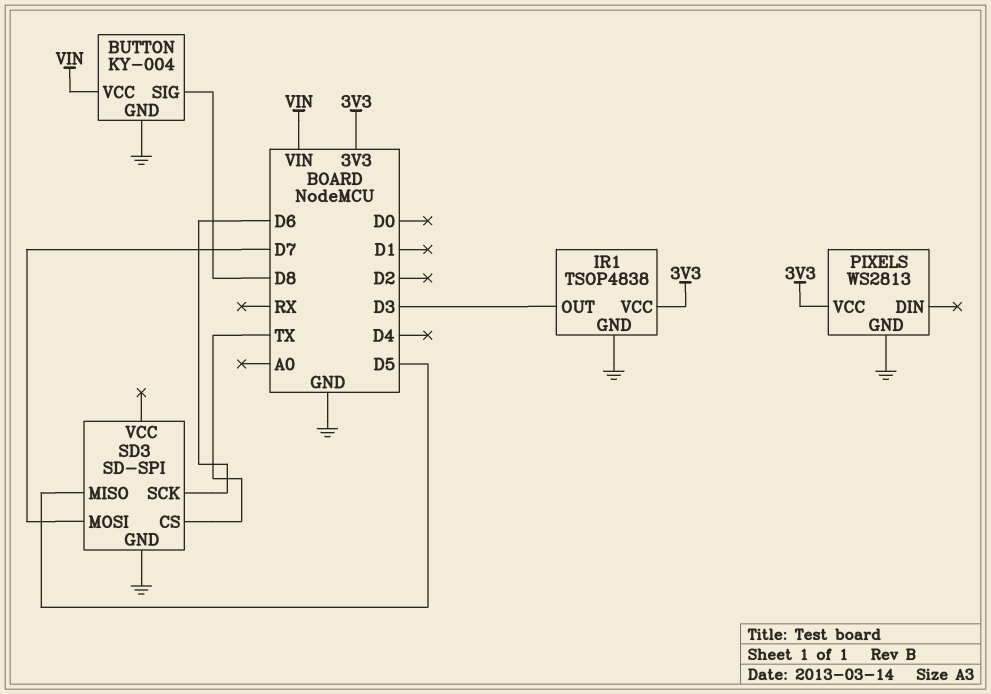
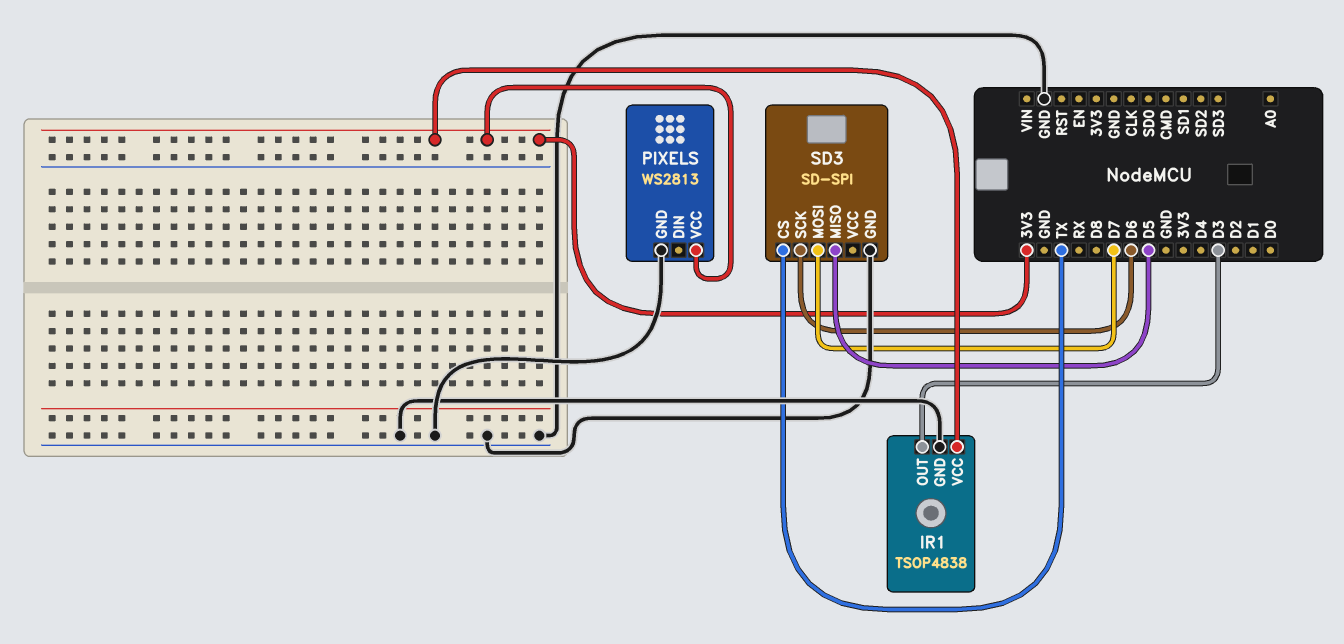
BUTTON: KY-004 -> none
BUTTON pin GND: GND -> none
BUTTON pin SIG: D8 -> none
BUTTON pin VCC: VIN -> none

